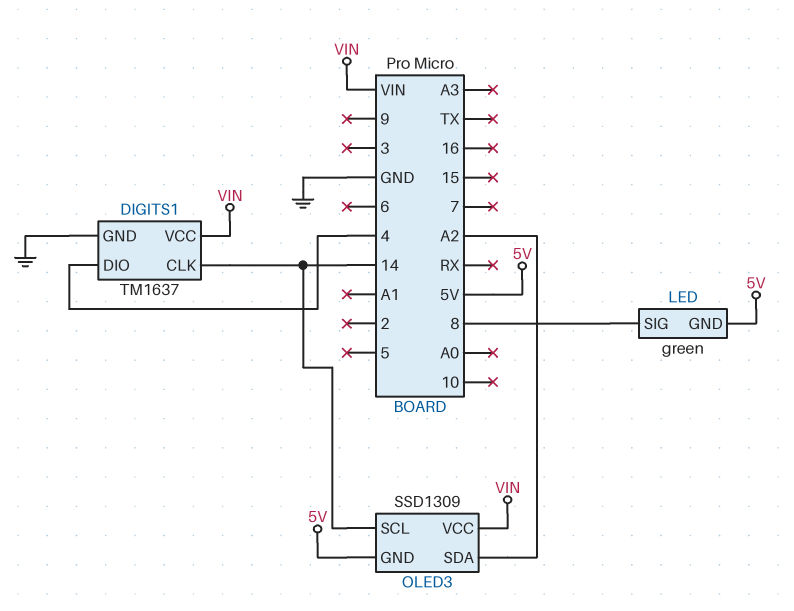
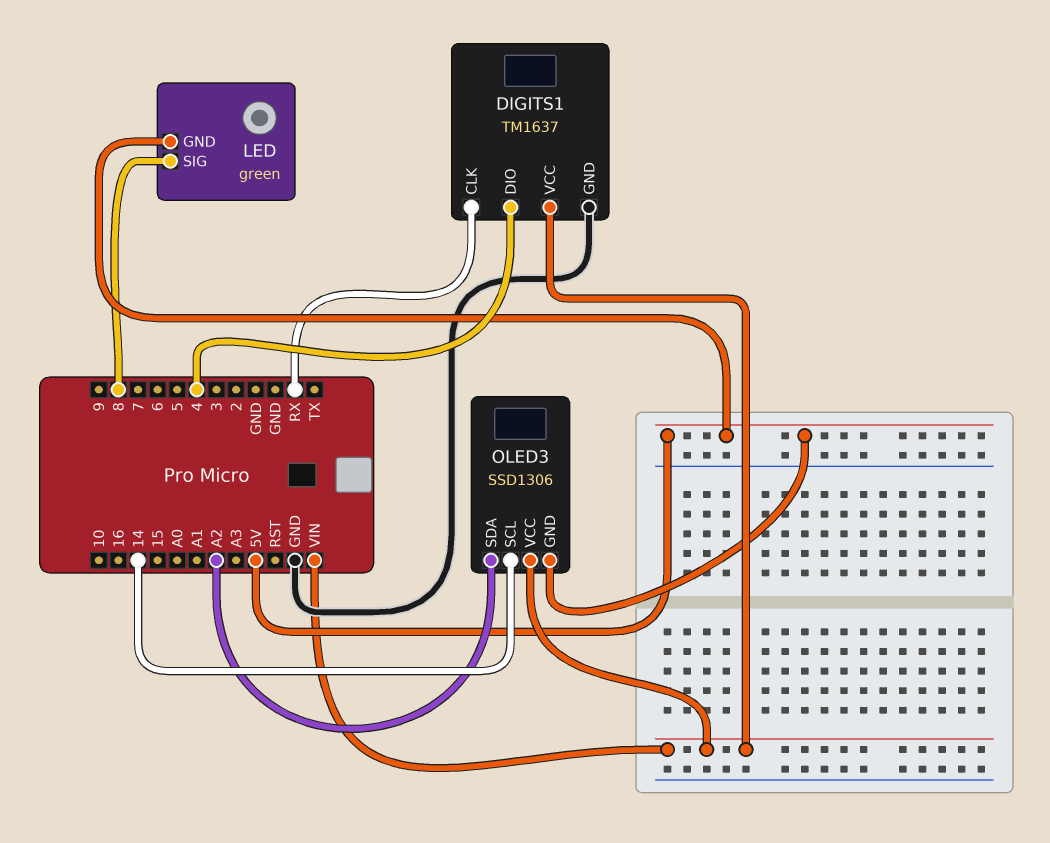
DIGITS1 pin CLK: 14 -> RX
OLED3: SSD1309 -> SSD1306

